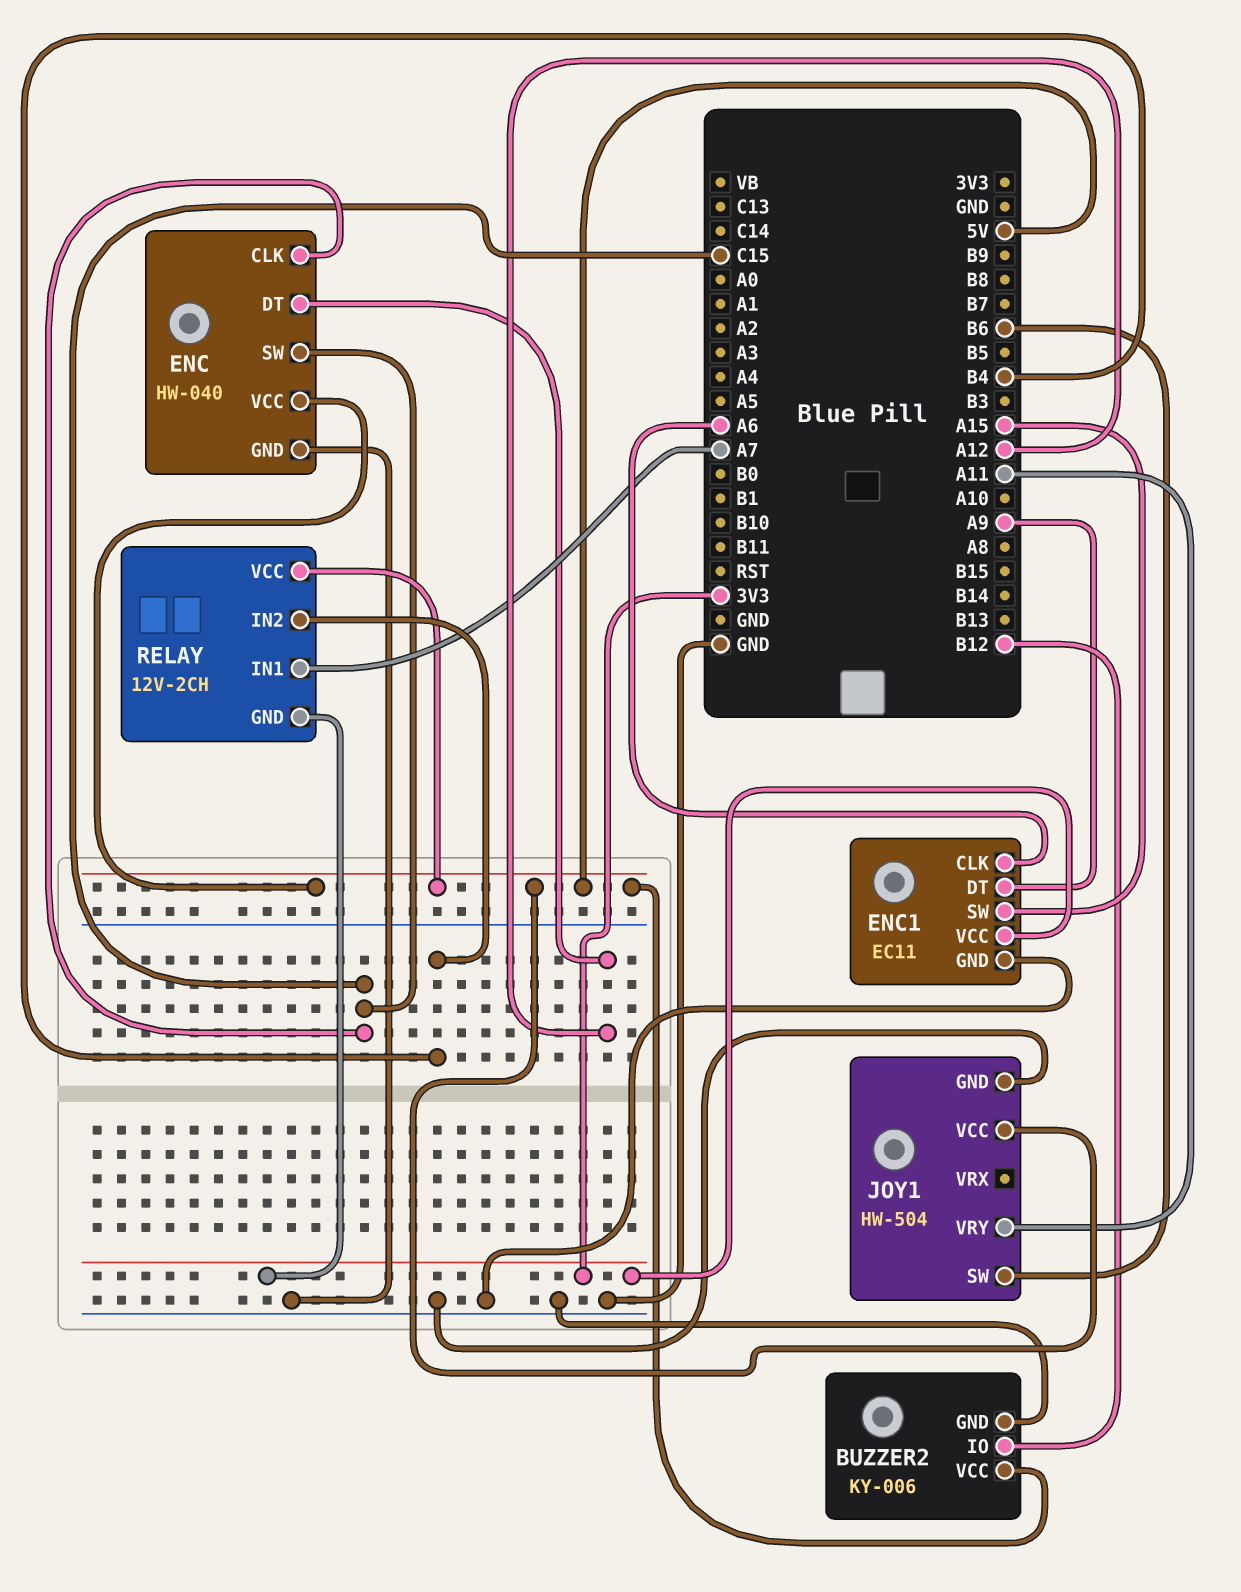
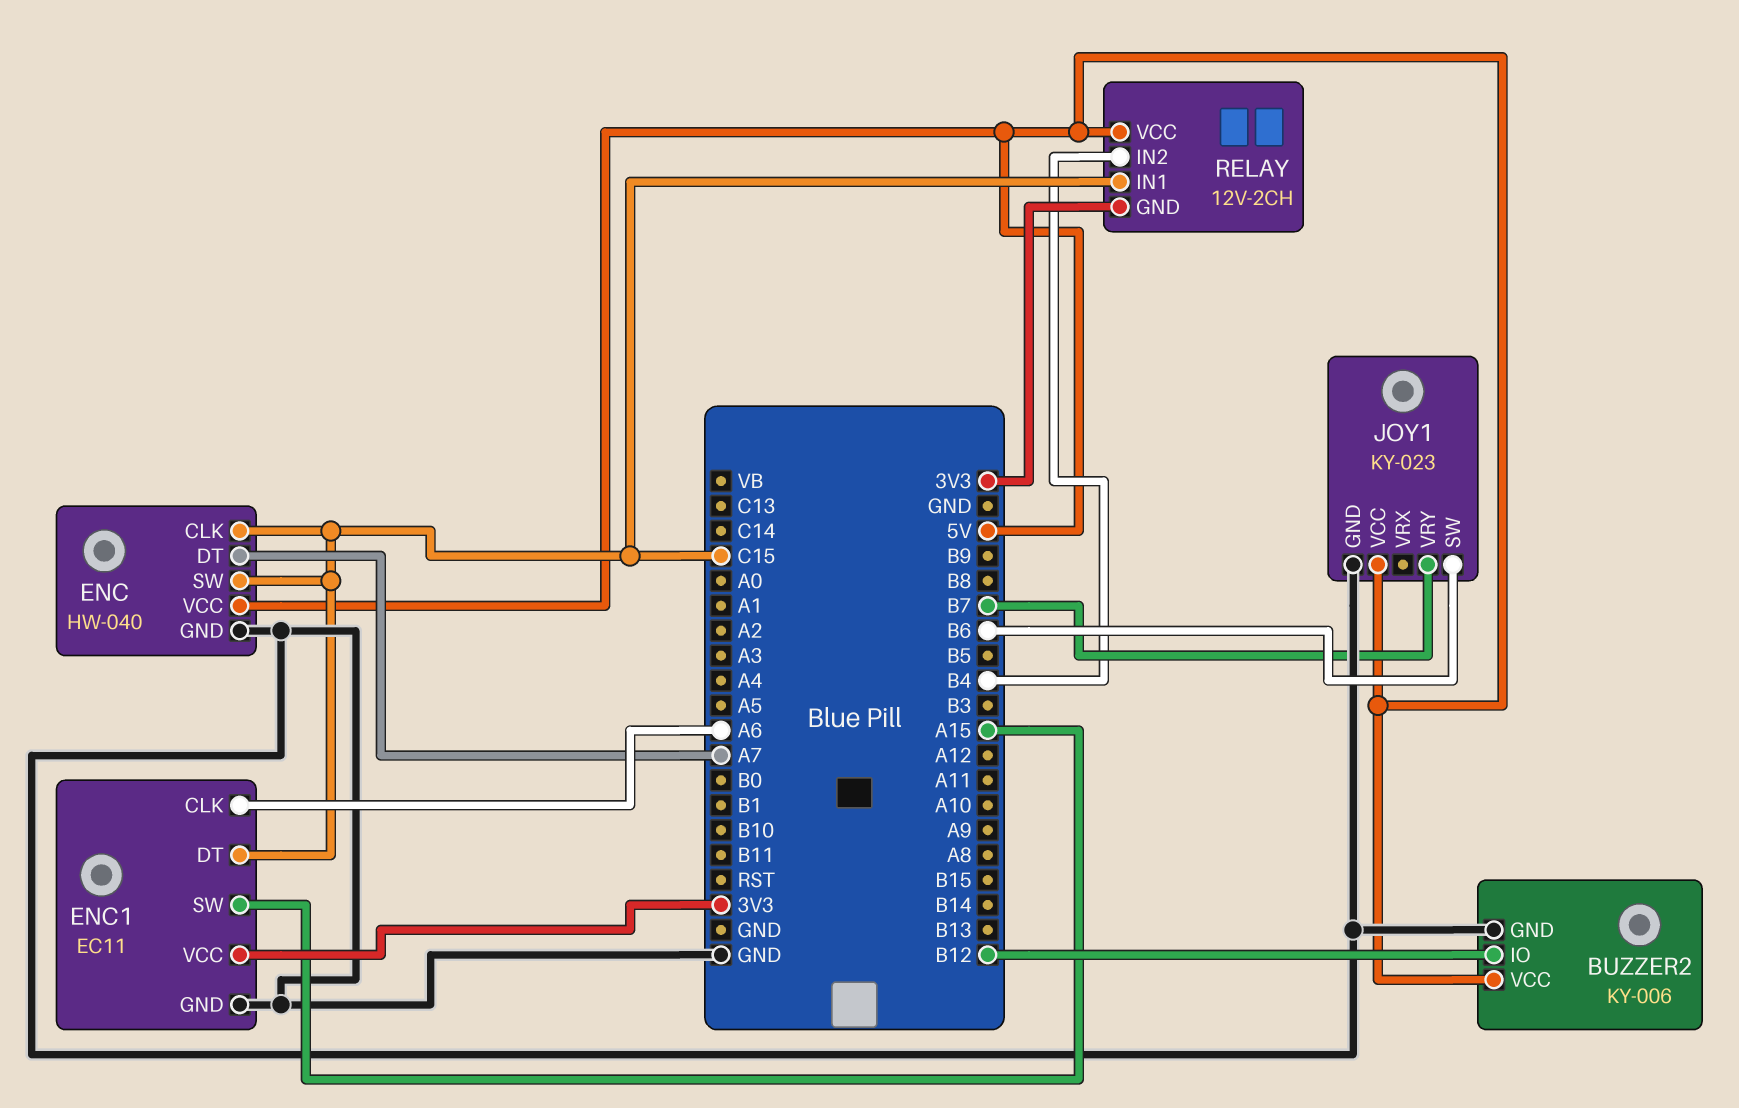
ENC pin DT: A12 -> A7
ENC1 pin DT: A9 -> C15
JOY1: HW-504 -> KY-023
JOY1 pin VRY: A11 -> B7
RELAY pin IN1: A7 -> C15

